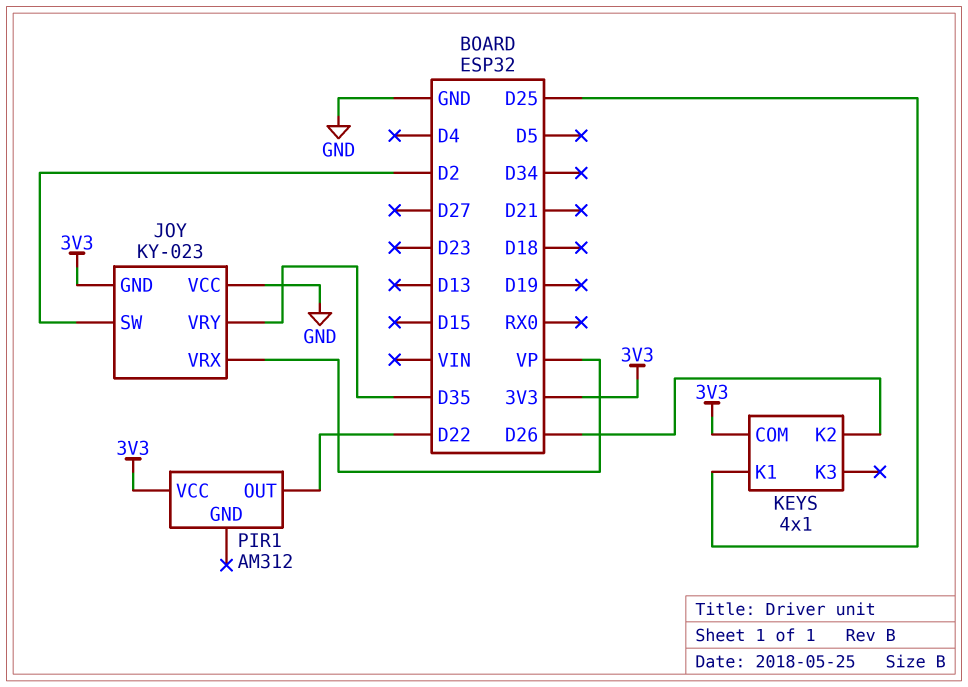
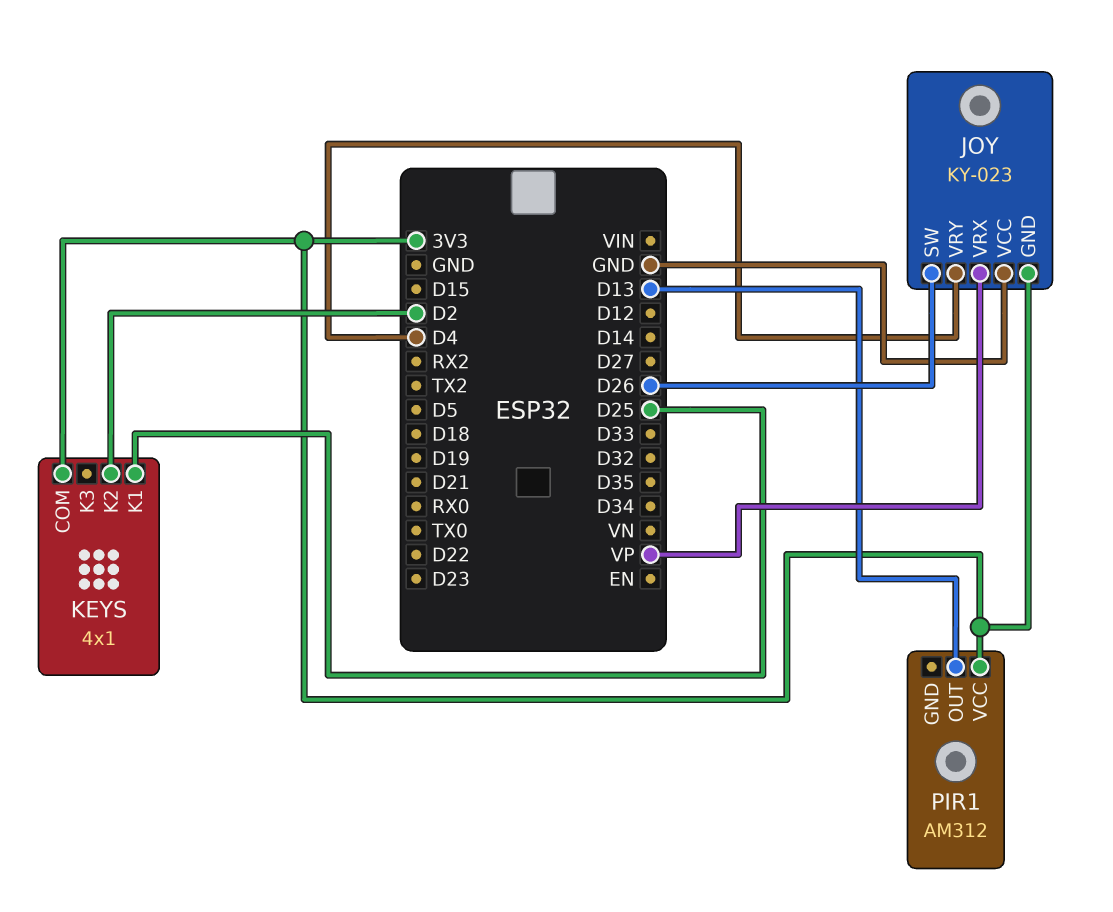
JOY pin SW: D2 -> D26
JOY pin VRY: D35 -> D4
KEYS pin K2: D26 -> D2
PIR1 pin OUT: D22 -> D13

